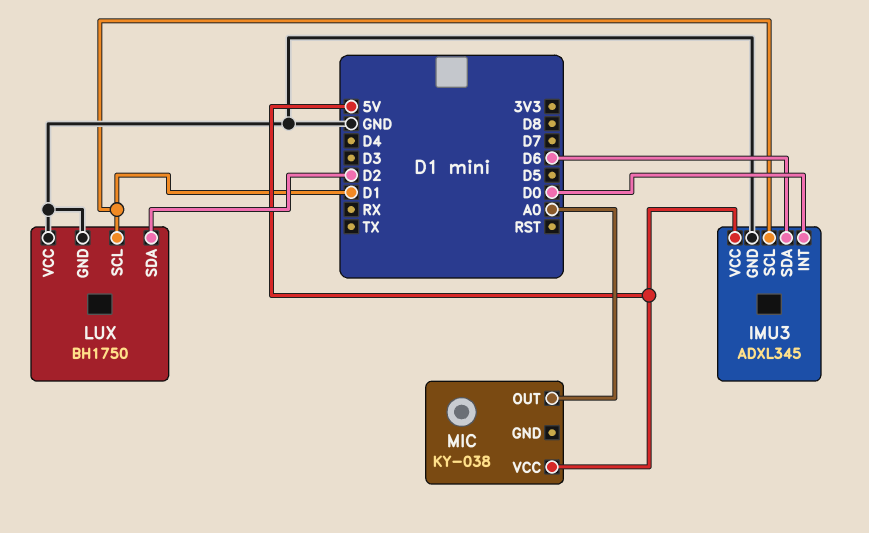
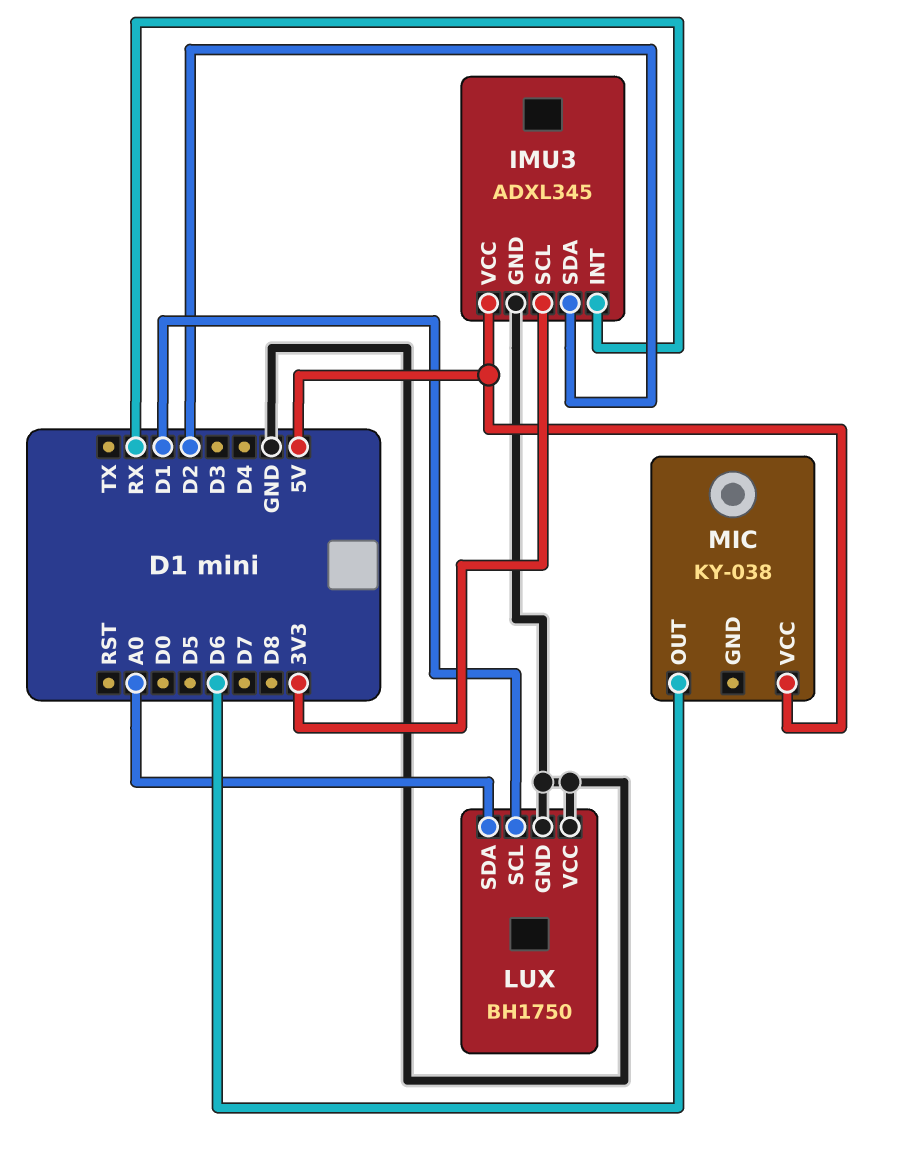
IMU3 pin INT: D0 -> RX
IMU3 pin SCL: D1 -> 3V3
IMU3 pin SDA: D6 -> D2
LUX pin SDA: D2 -> A0
MIC pin OUT: A0 -> D6

